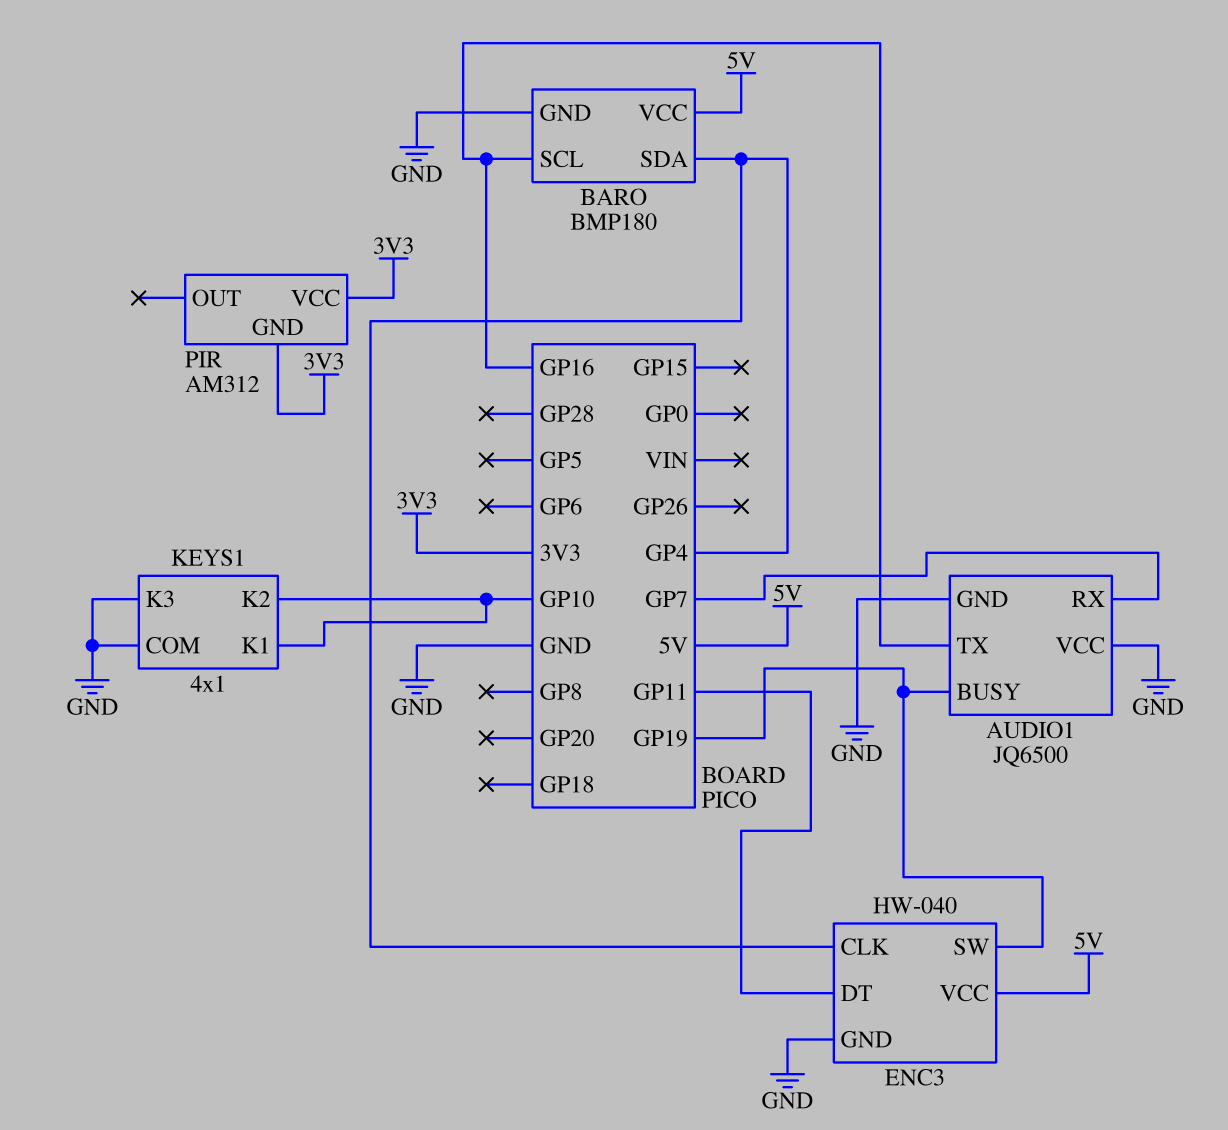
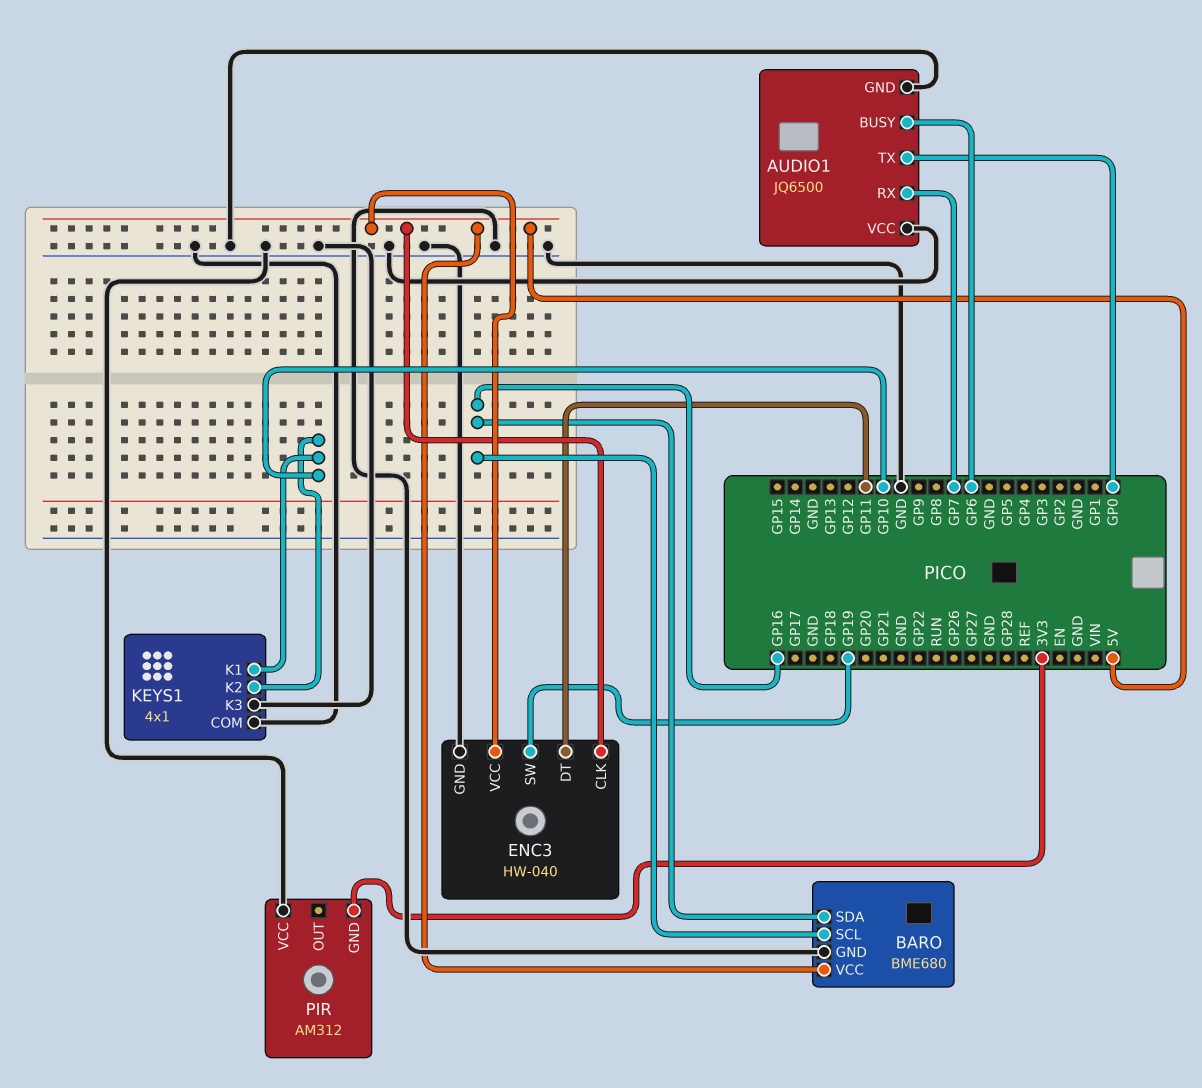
AUDIO1 pin BUSY: GP19 -> GP6
AUDIO1 pin TX: GP16 -> GP0
BARO: BMP180 -> BME680
BARO pin SDA: GP4 -> GP16
ENC3 pin CLK: GP4 -> 5V
PIR pin VCC: 3V3 -> GND

